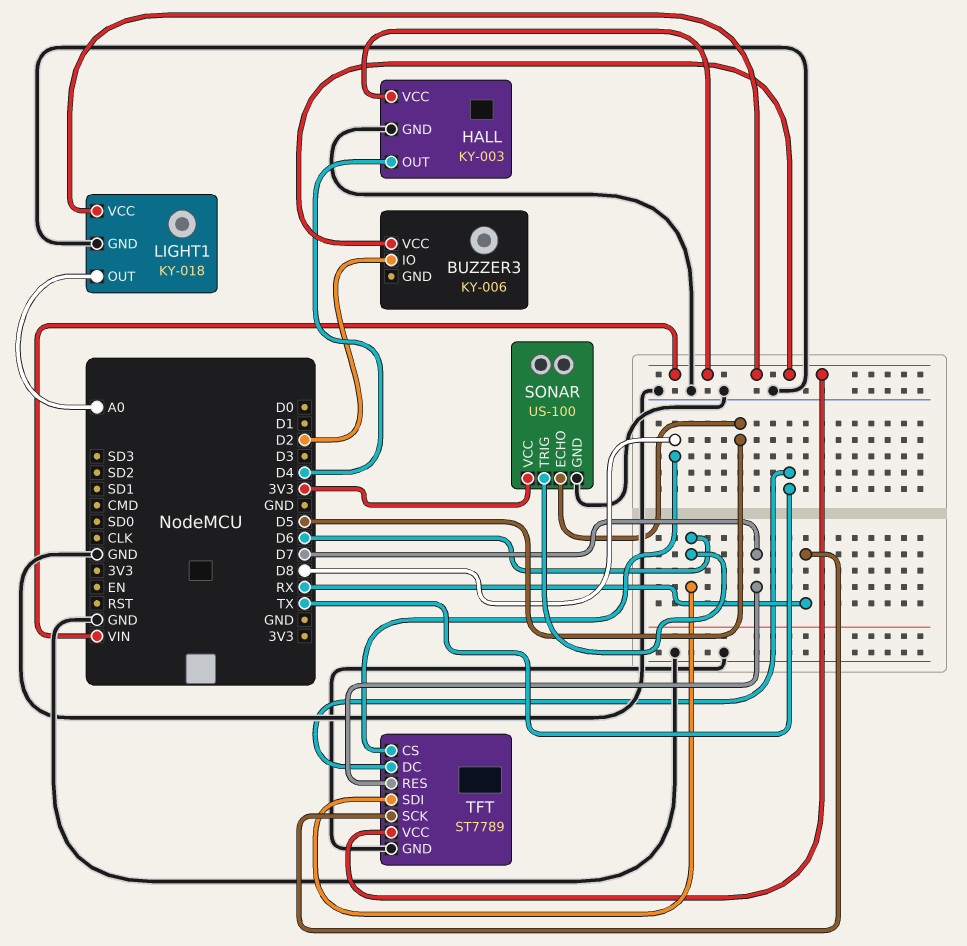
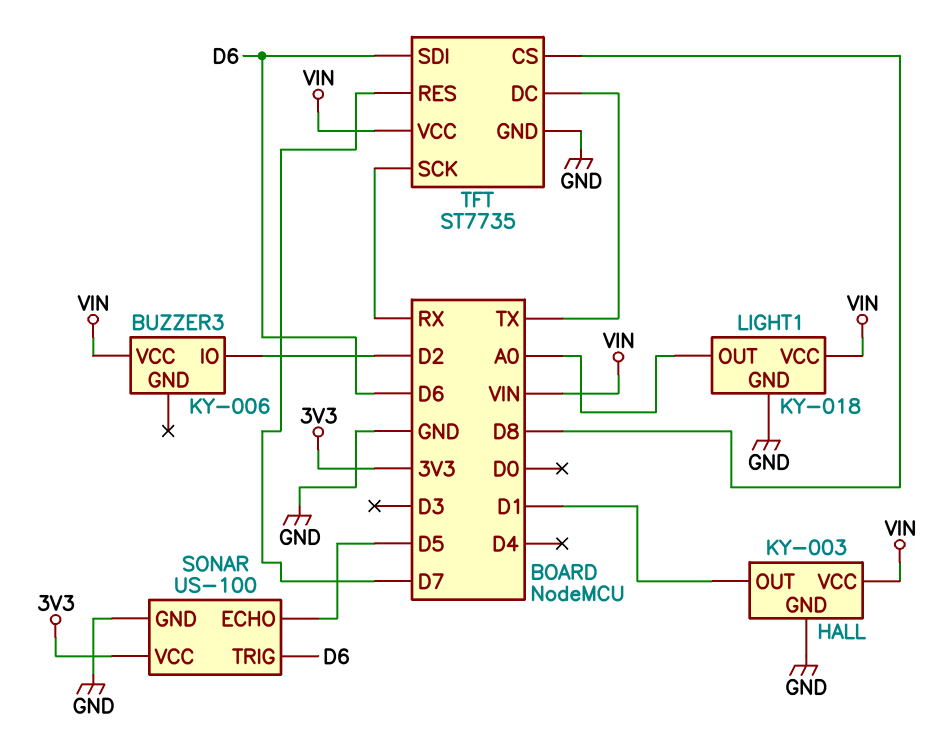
HALL pin OUT: D4 -> D1
TFT: ST7789 -> ST7735

